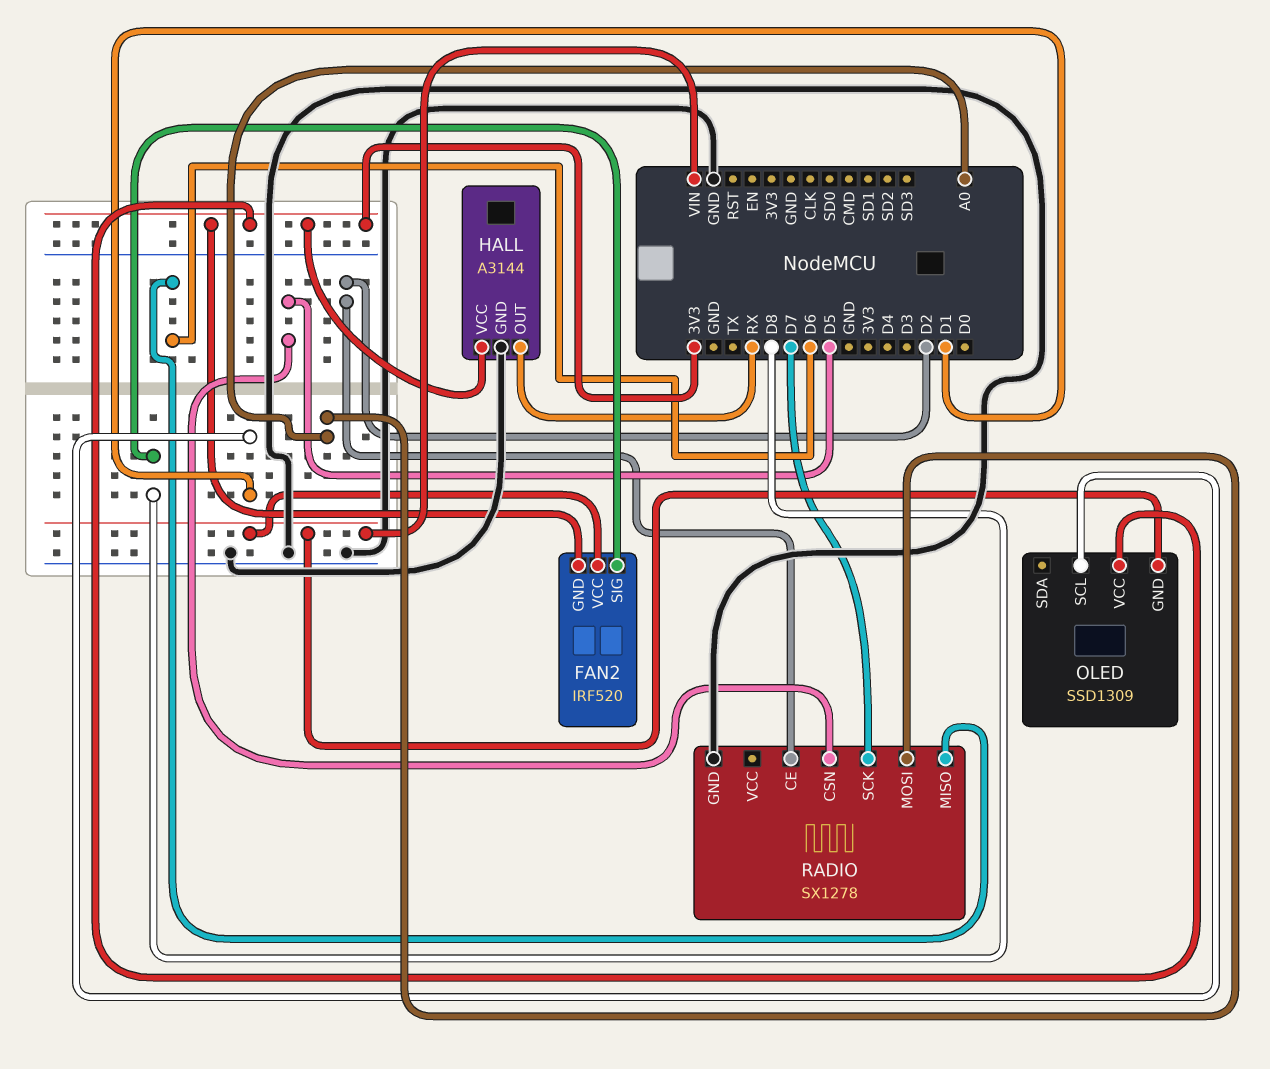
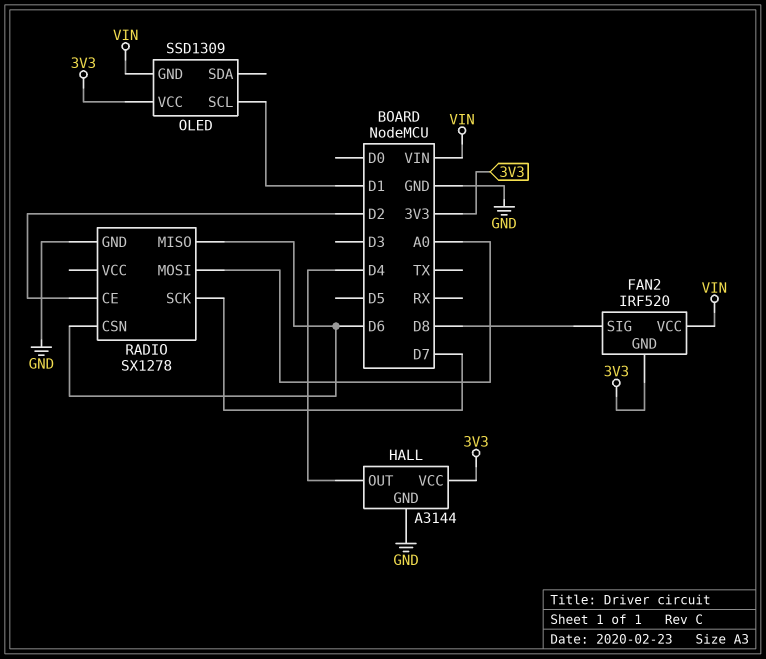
HALL pin OUT: RX -> D4
RADIO pin CSN: D5 -> D6

